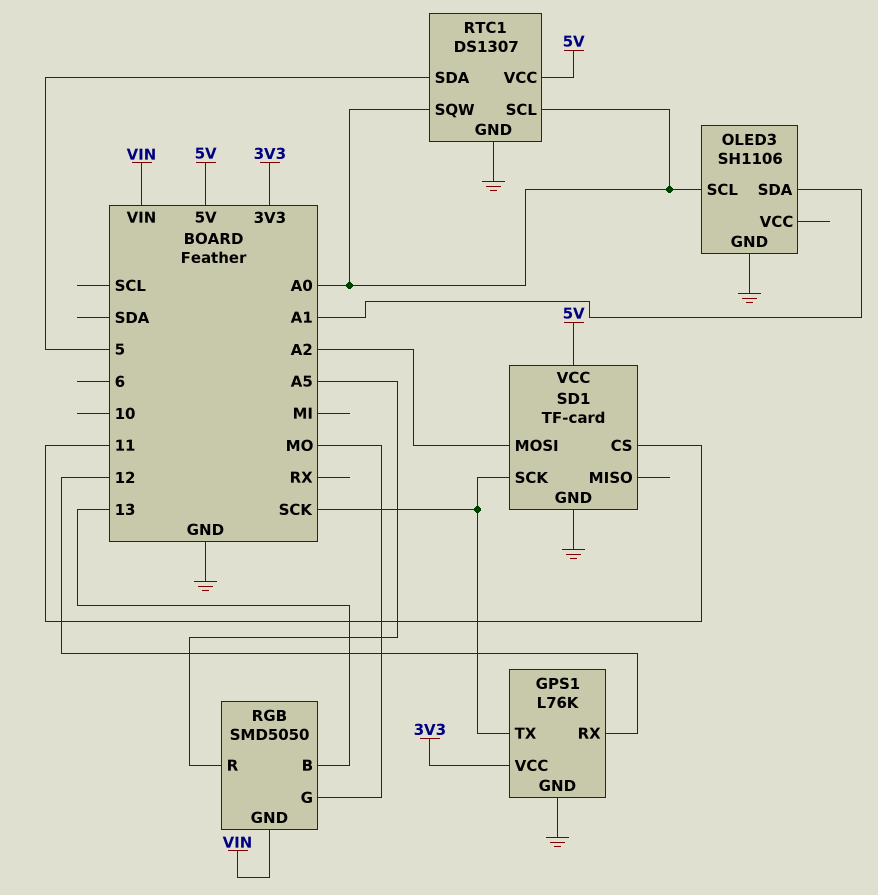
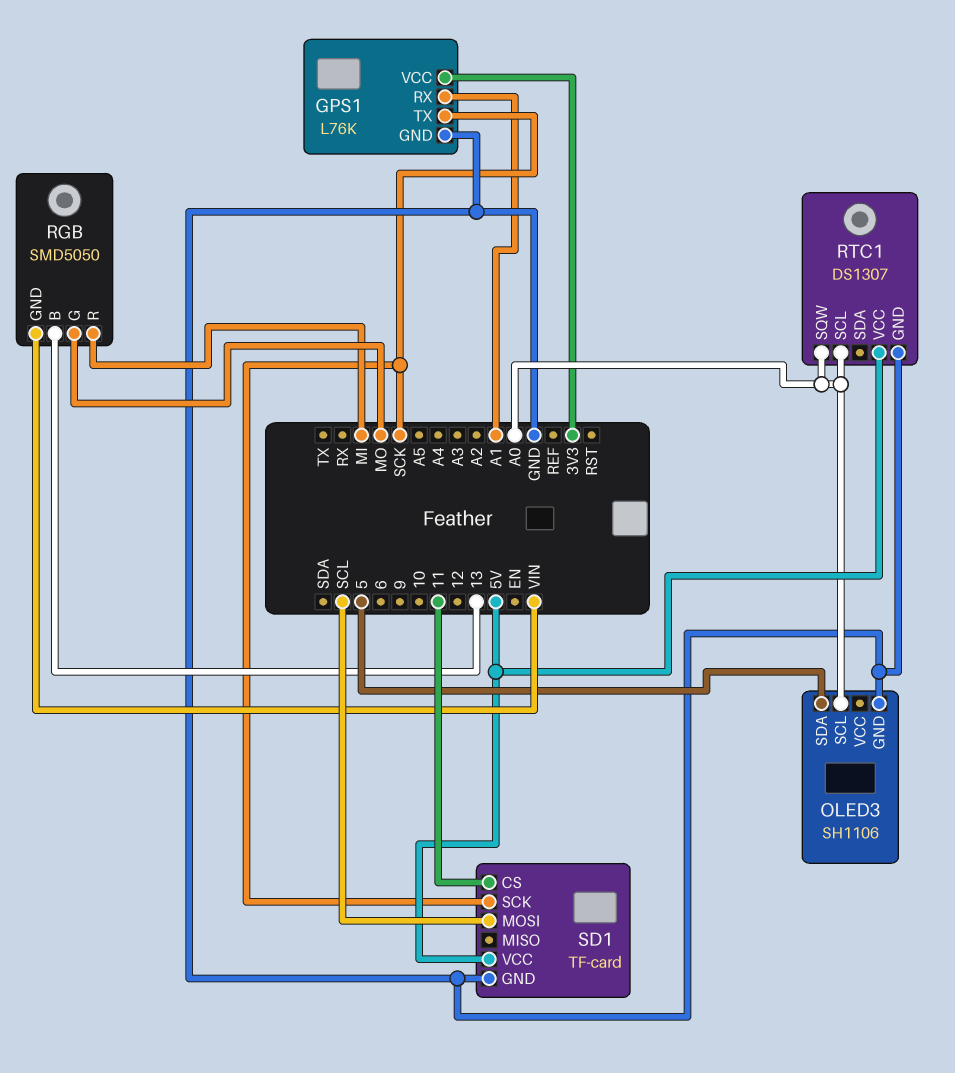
GPS1 pin RX: 12 -> A1
OLED3 pin SDA: A1 -> 5
RGB pin R: A5 -> MI
RTC1 pin SDA: 5 -> none
SD1 pin MOSI: A2 -> SCL

